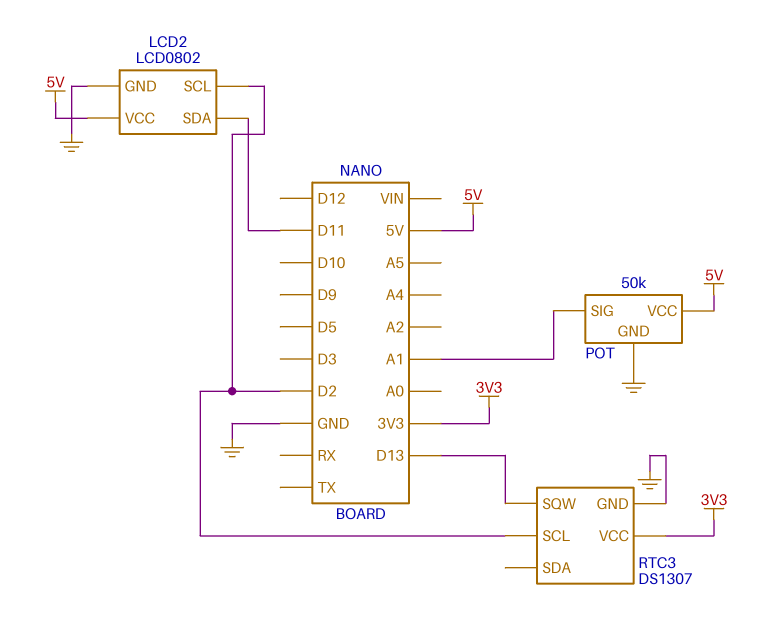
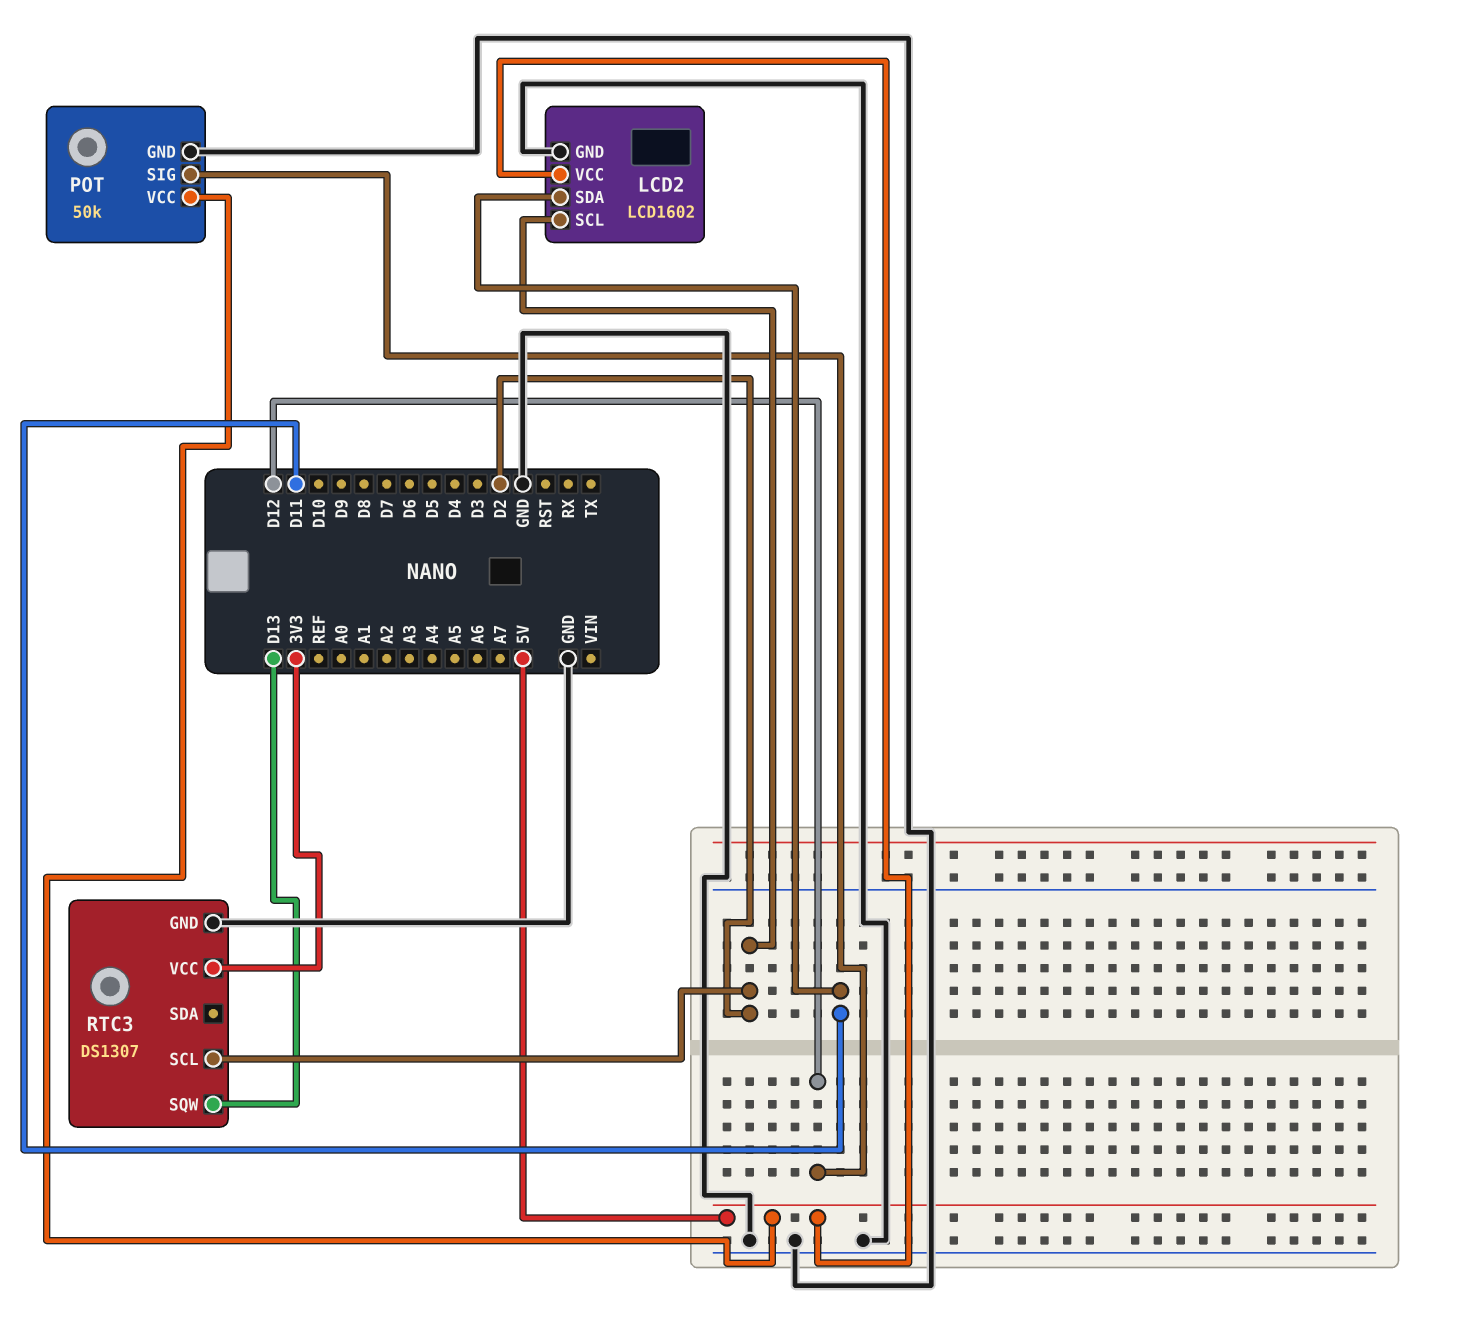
LCD2: LCD0802 -> LCD1602
POT pin SIG: A1 -> D12

